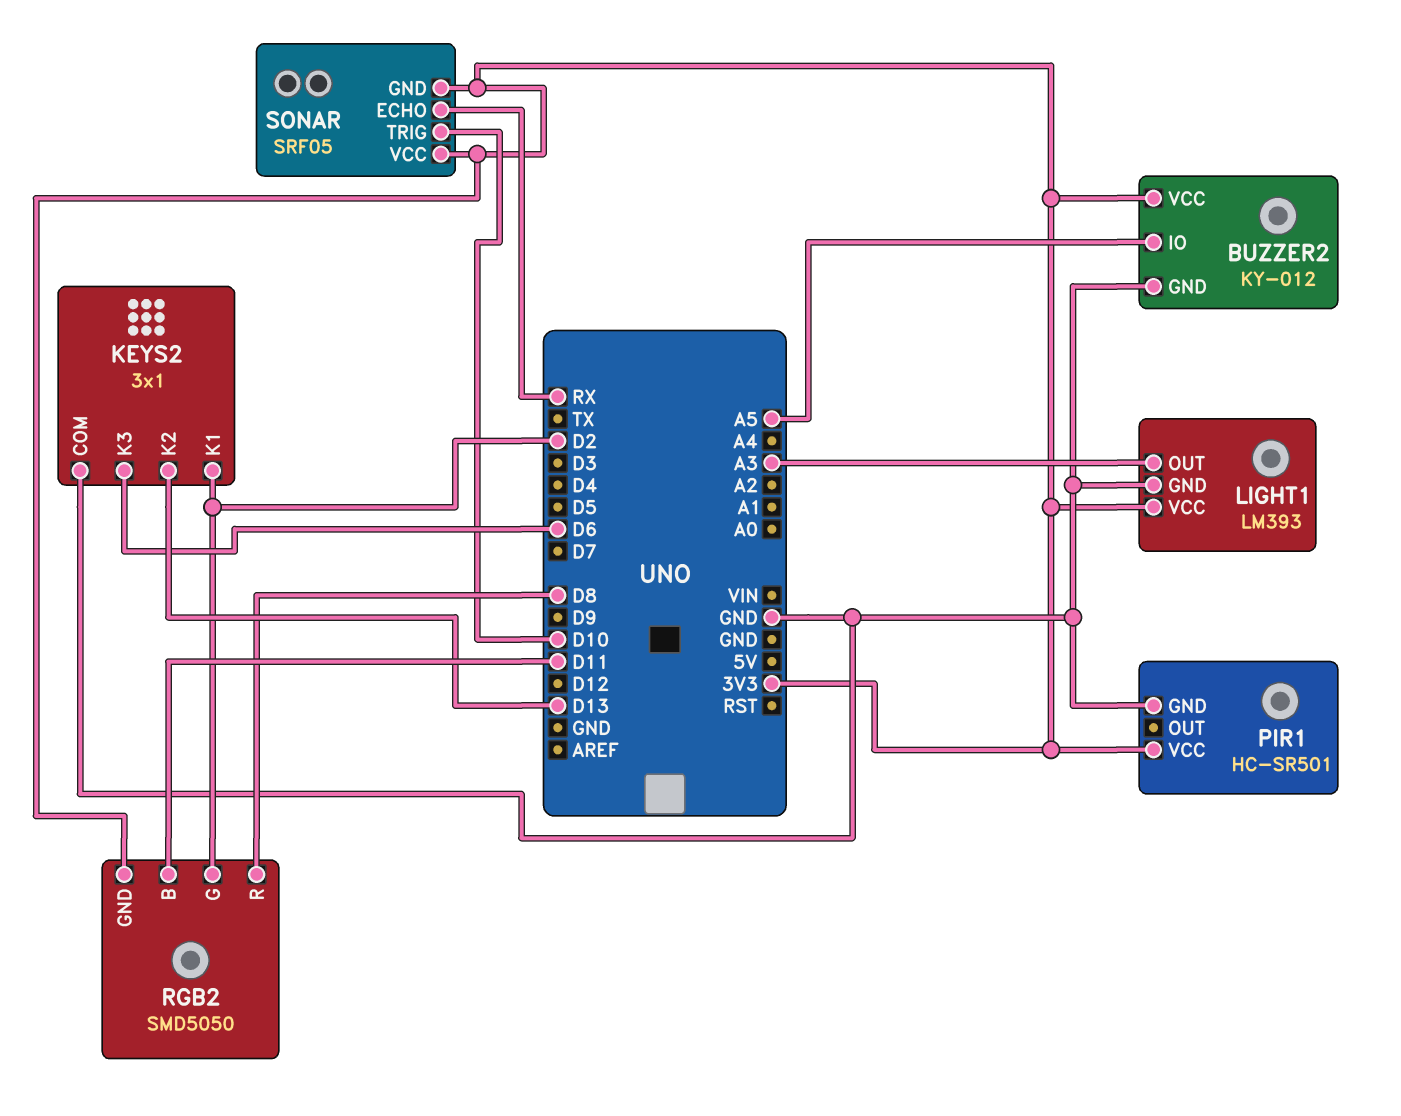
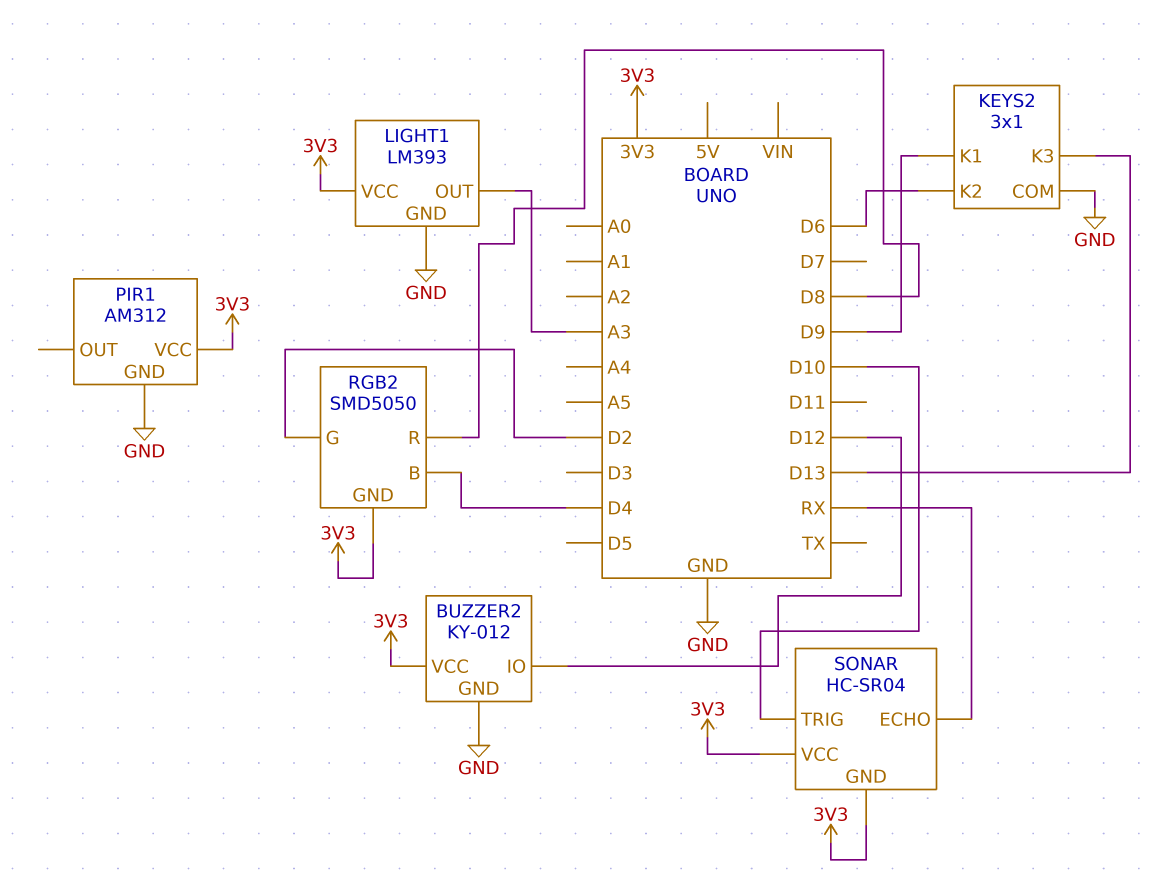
BUZZER2 pin IO: A5 -> D12
KEYS2 pin K1: D2 -> D9
KEYS2 pin K2: D13 -> D6
KEYS2 pin K3: D6 -> D13
PIR1: HC-SR501 -> AM312
RGB2 pin B: D11 -> D4
SONAR: SRF05 -> HC-SR04

